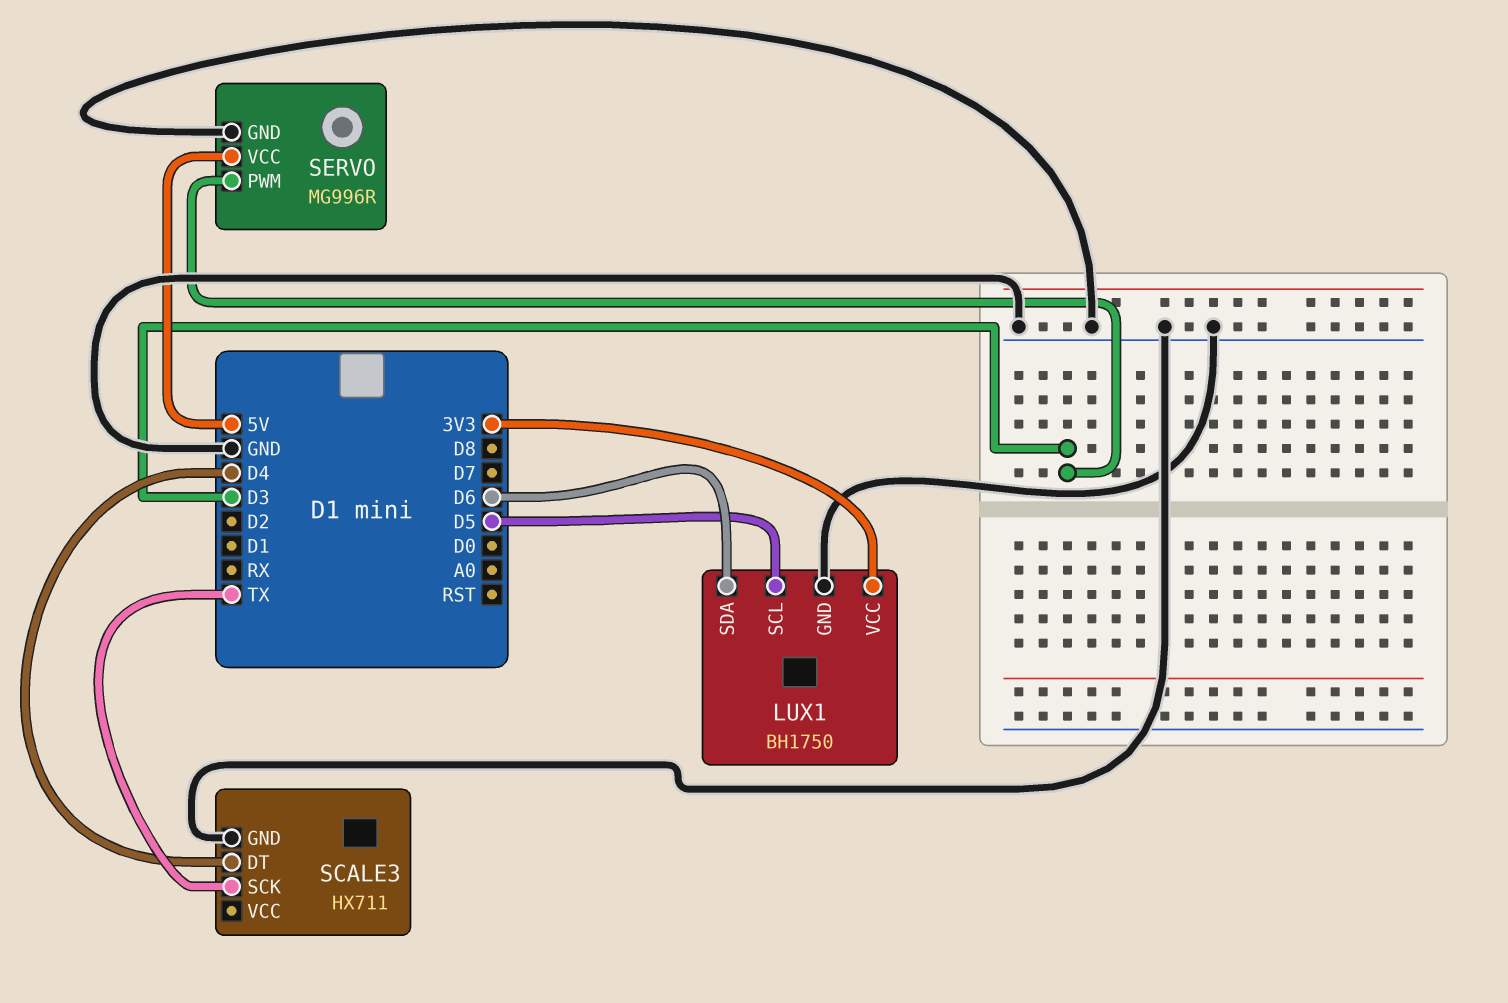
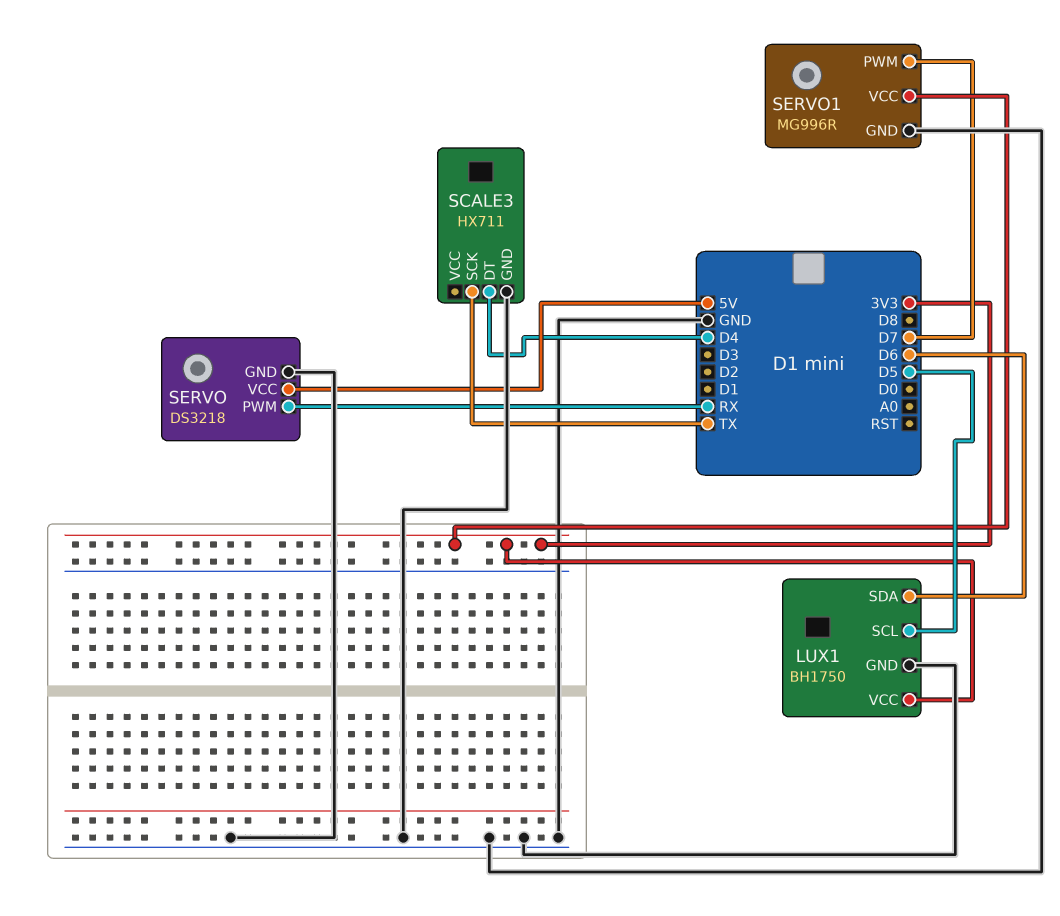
SERVO: MG996R -> DS3218
SERVO pin PWM: D3 -> RX
SERVO1: none -> MG996R
SERVO1 pin GND: none -> GND
SERVO1 pin PWM: none -> D7
SERVO1 pin VCC: none -> 3V3

